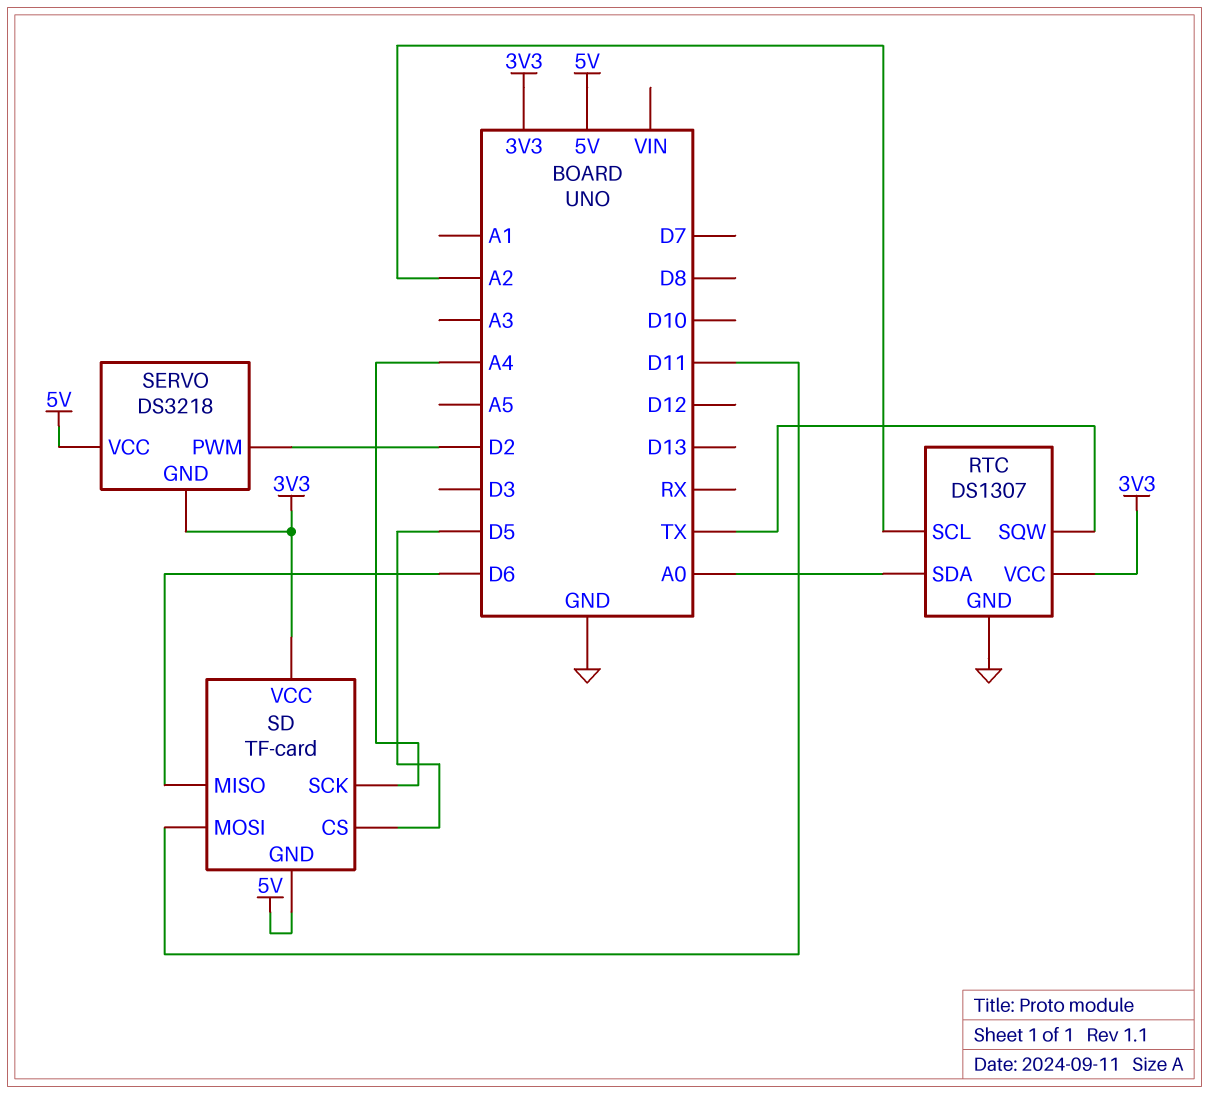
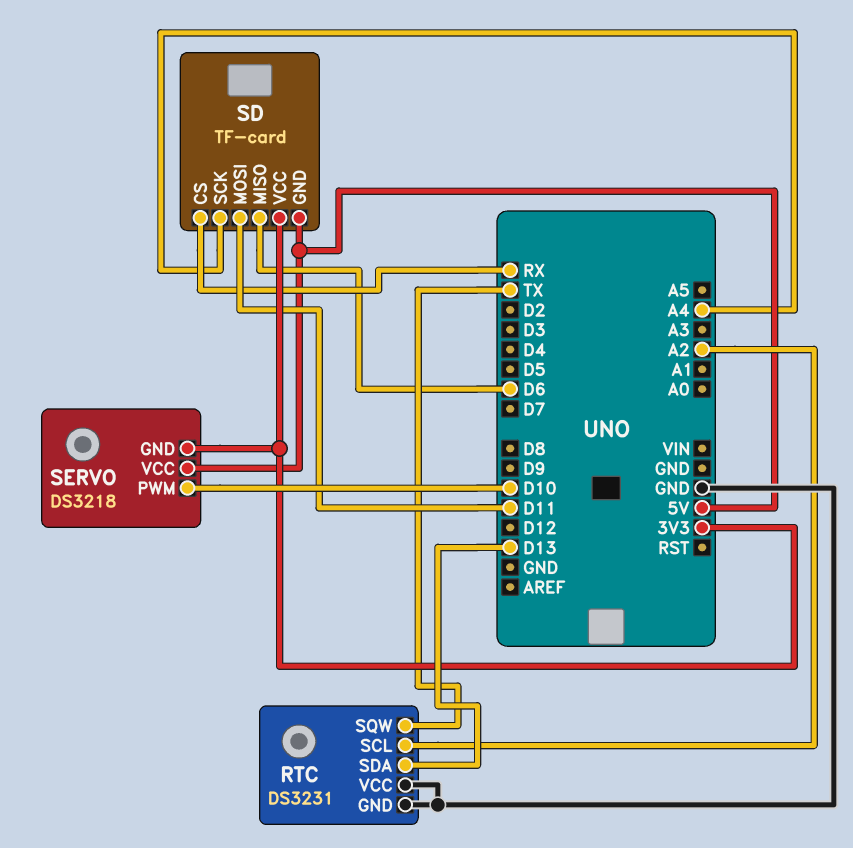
RTC: DS1307 -> DS3231
RTC pin SDA: A0 -> D13
RTC pin VCC: 3V3 -> GND
SD pin CS: D5 -> RX
SERVO pin PWM: D2 -> D10

